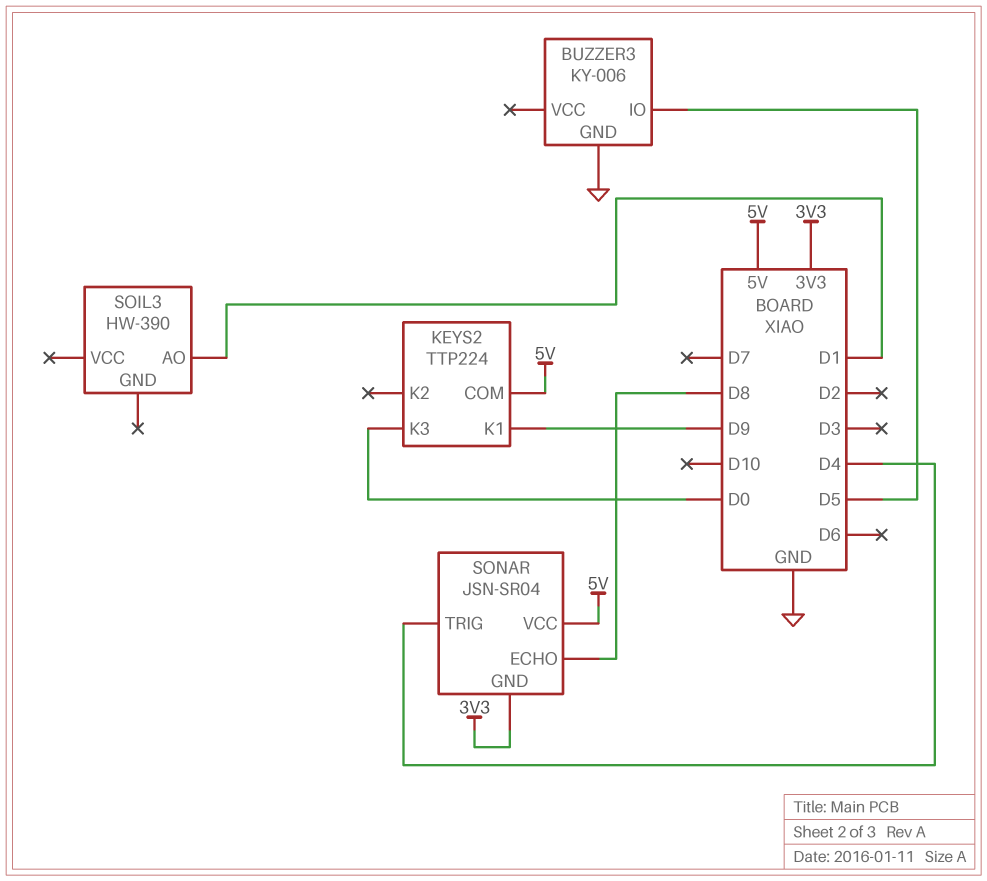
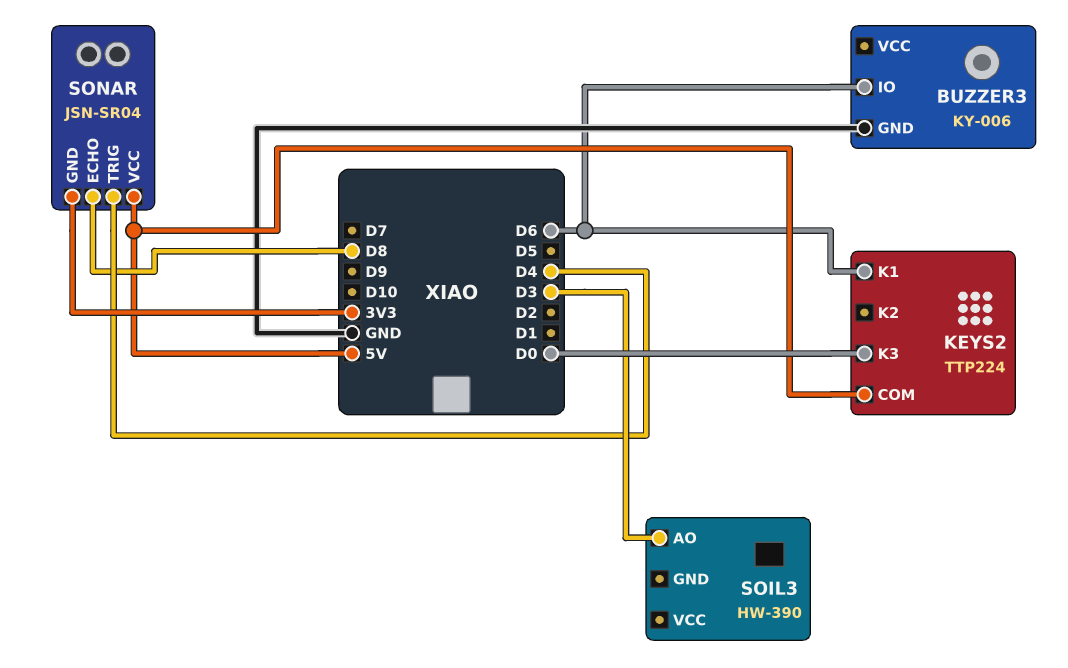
BUZZER3 pin IO: D5 -> D6
KEYS2 pin K1: D9 -> D6
SOIL3 pin AO: D1 -> D3

